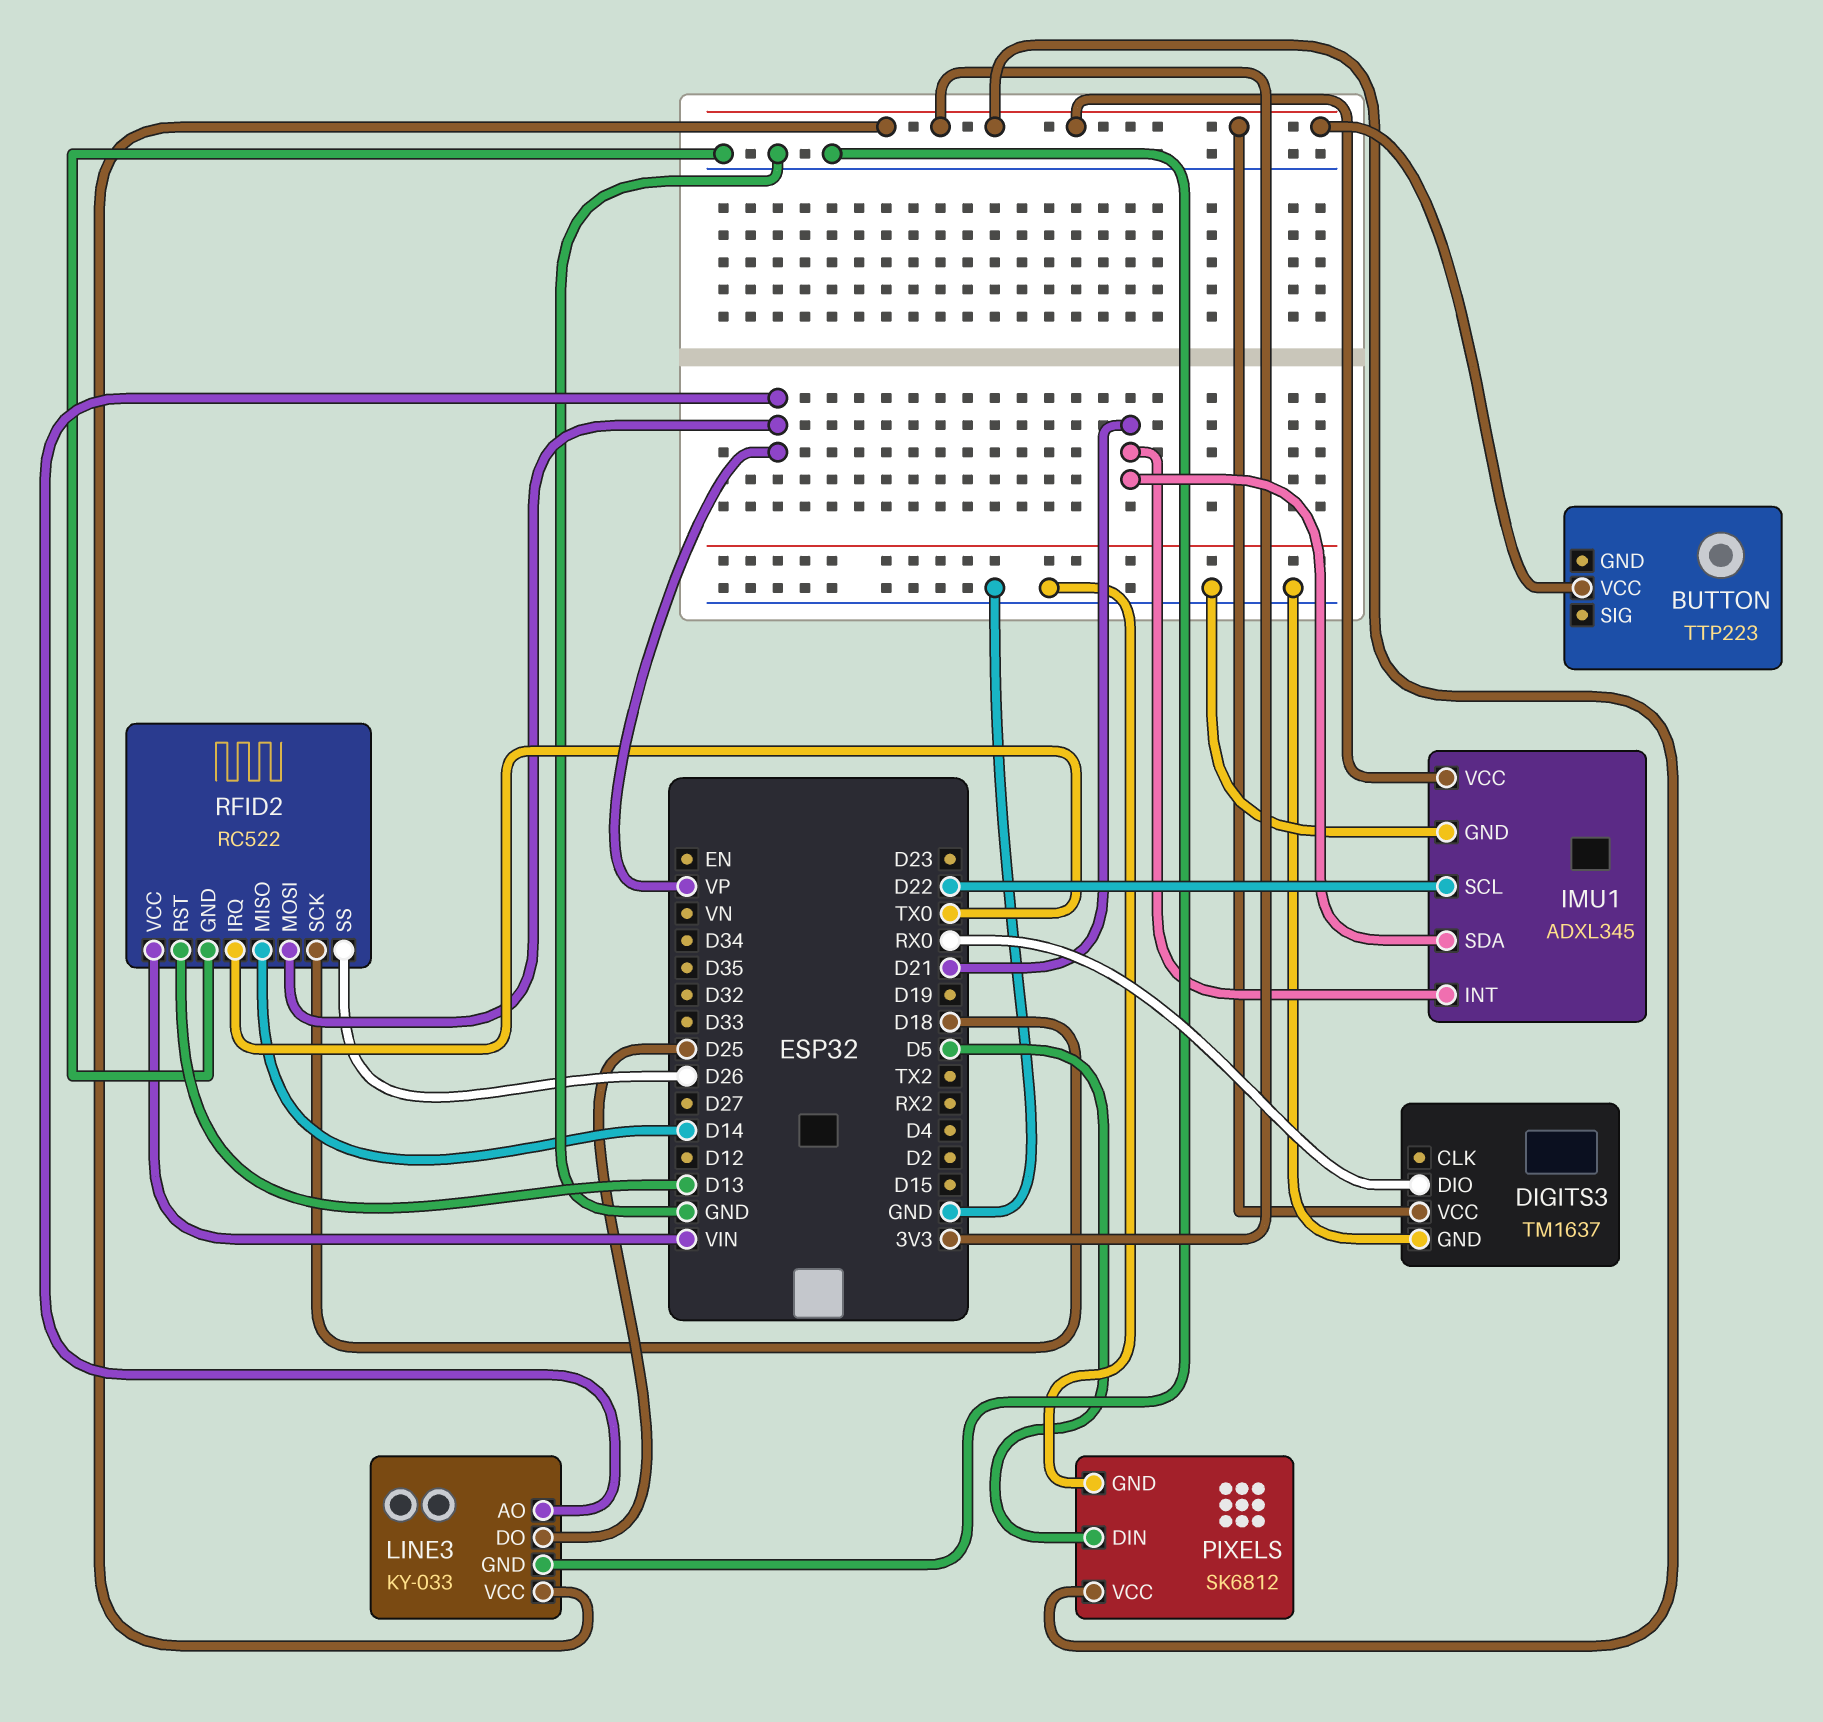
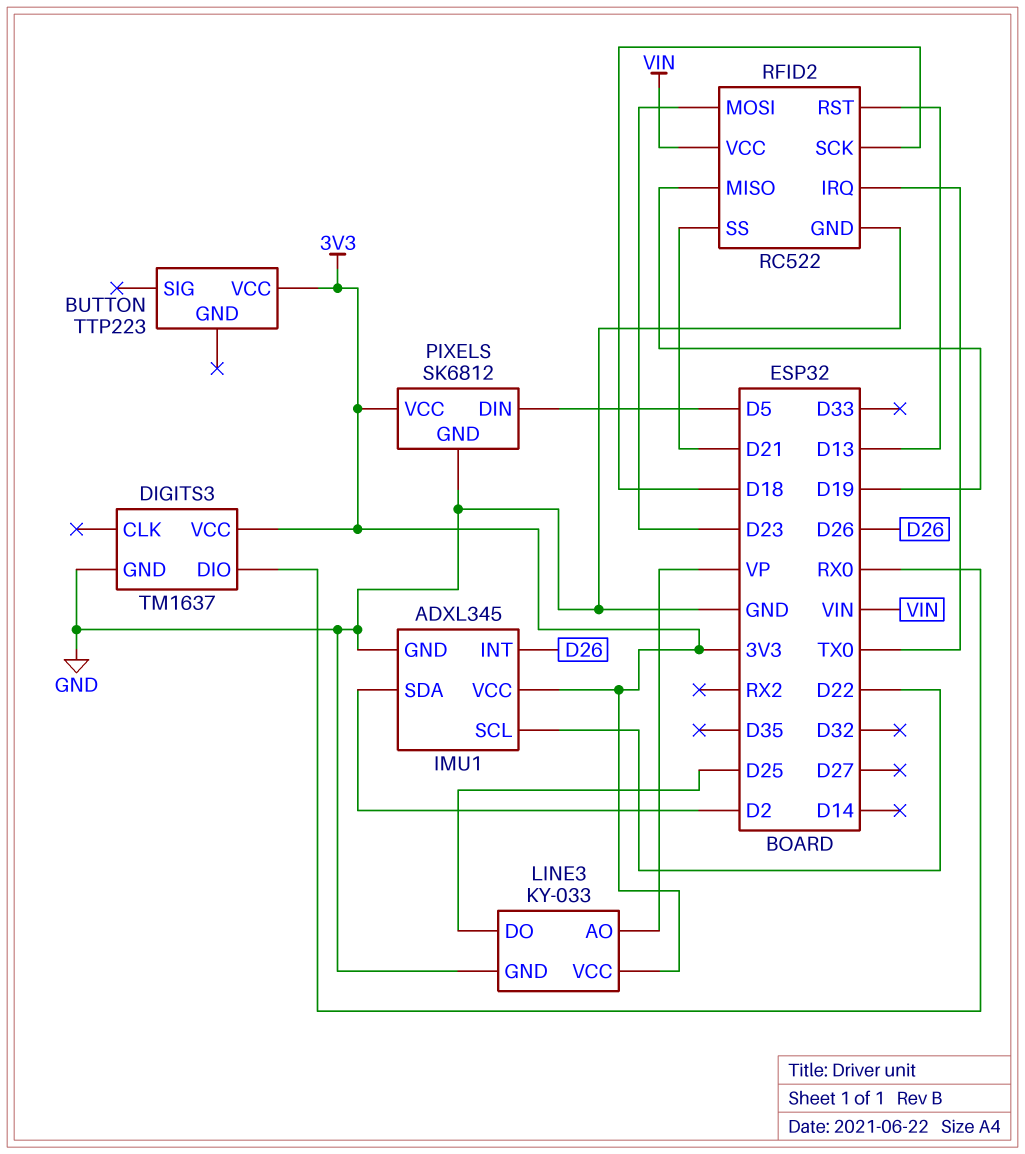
IMU1 pin INT: D21 -> D26
IMU1 pin SDA: D21 -> D2
RFID2 pin MISO: D14 -> D19
RFID2 pin MOSI: VP -> D23
RFID2 pin SS: D26 -> D21

